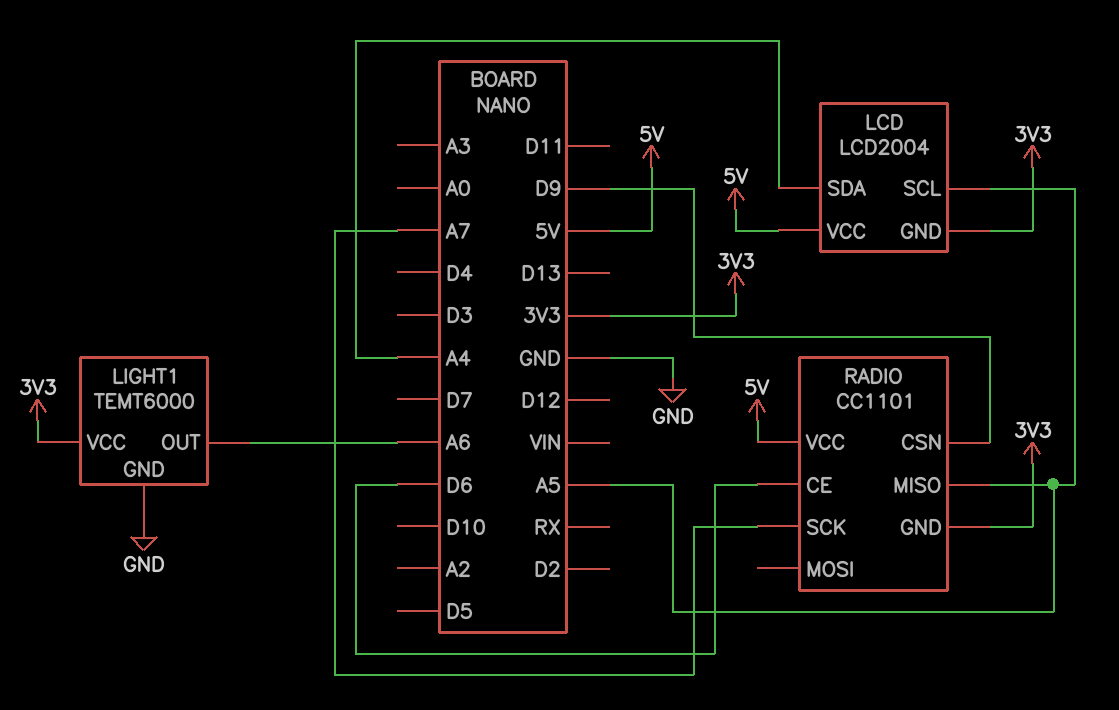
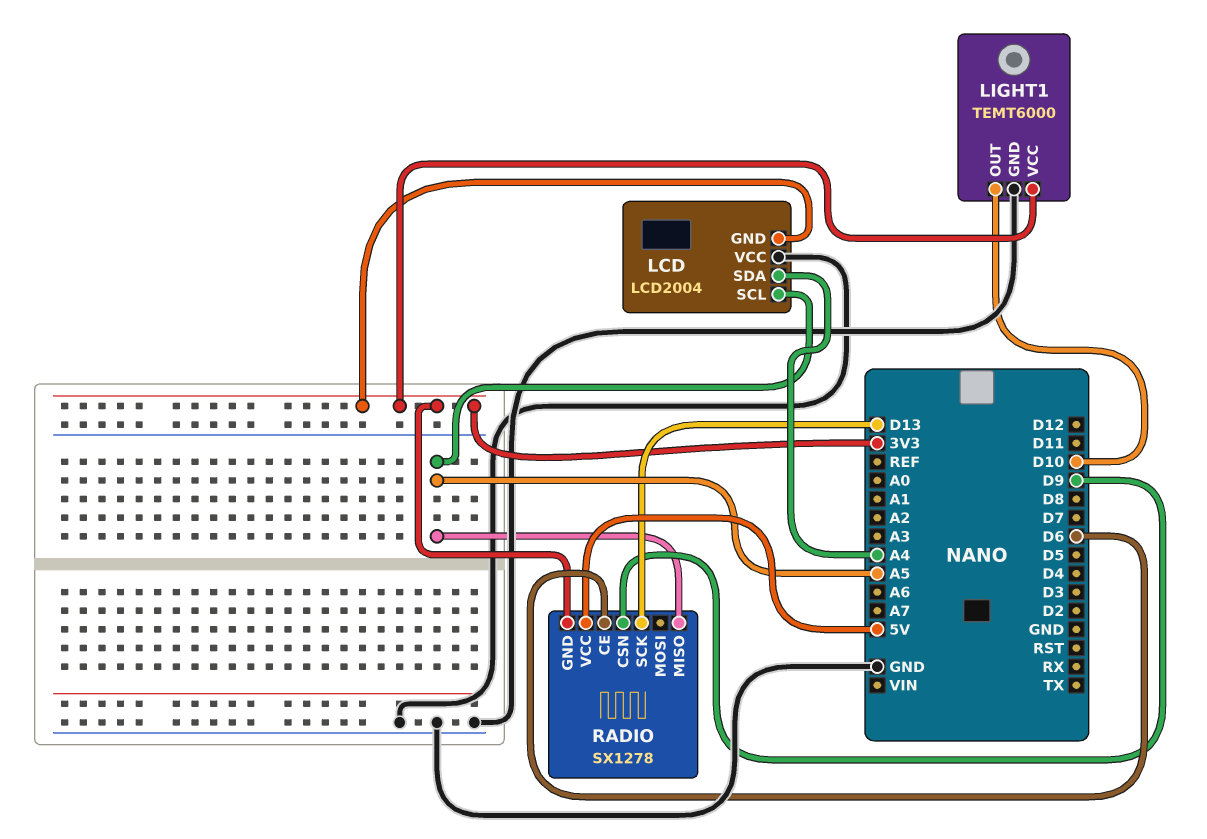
LCD pin VCC: 5V -> GND
LIGHT1 pin OUT: A6 -> D10
RADIO: CC1101 -> SX1278
RADIO pin SCK: A7 -> D13

